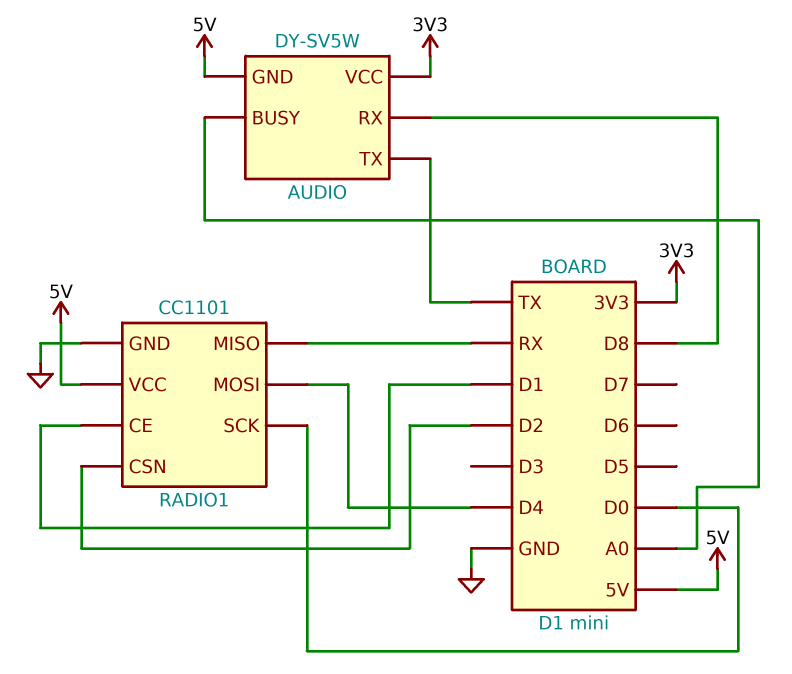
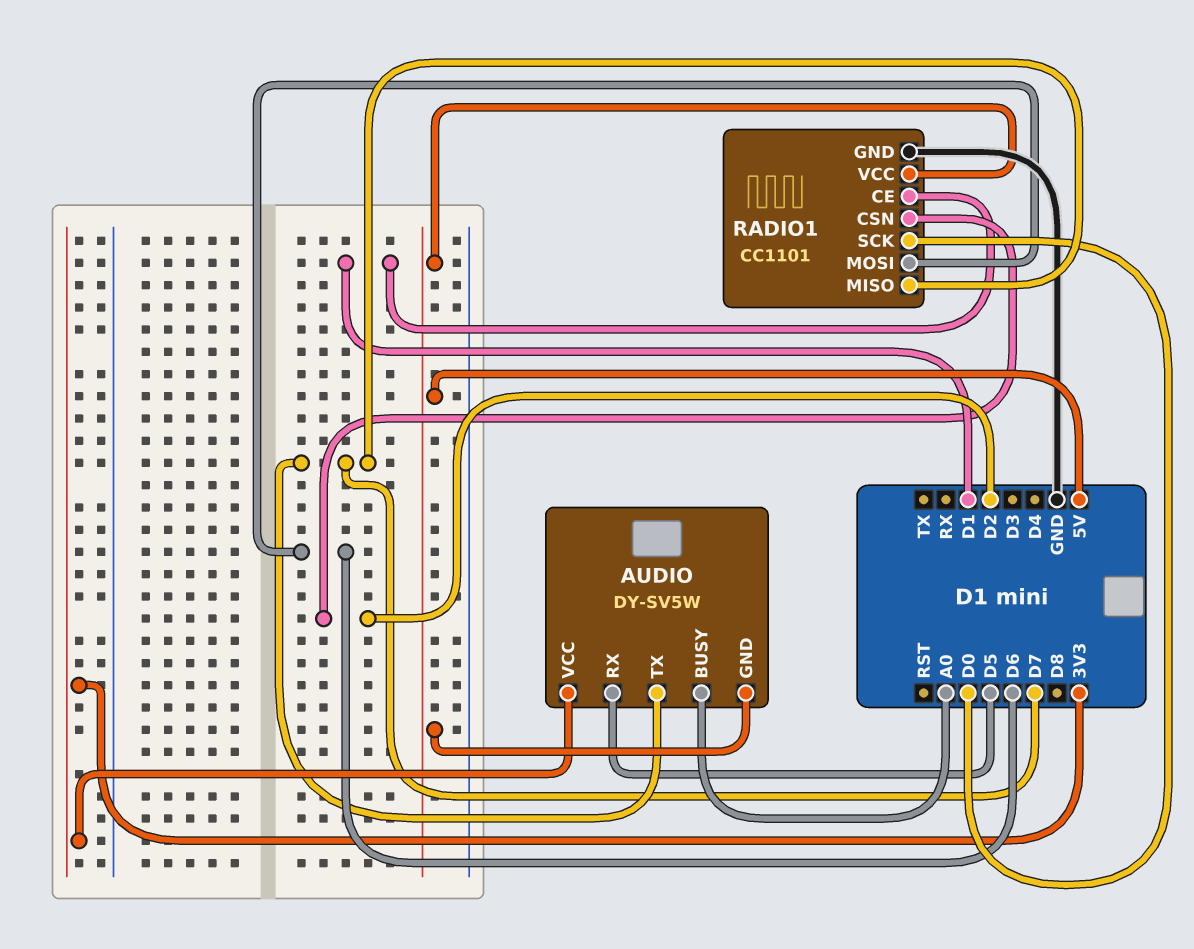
AUDIO pin RX: D8 -> D5
AUDIO pin TX: TX -> D7
RADIO1 pin MISO: RX -> D7
RADIO1 pin MOSI: D4 -> D6

